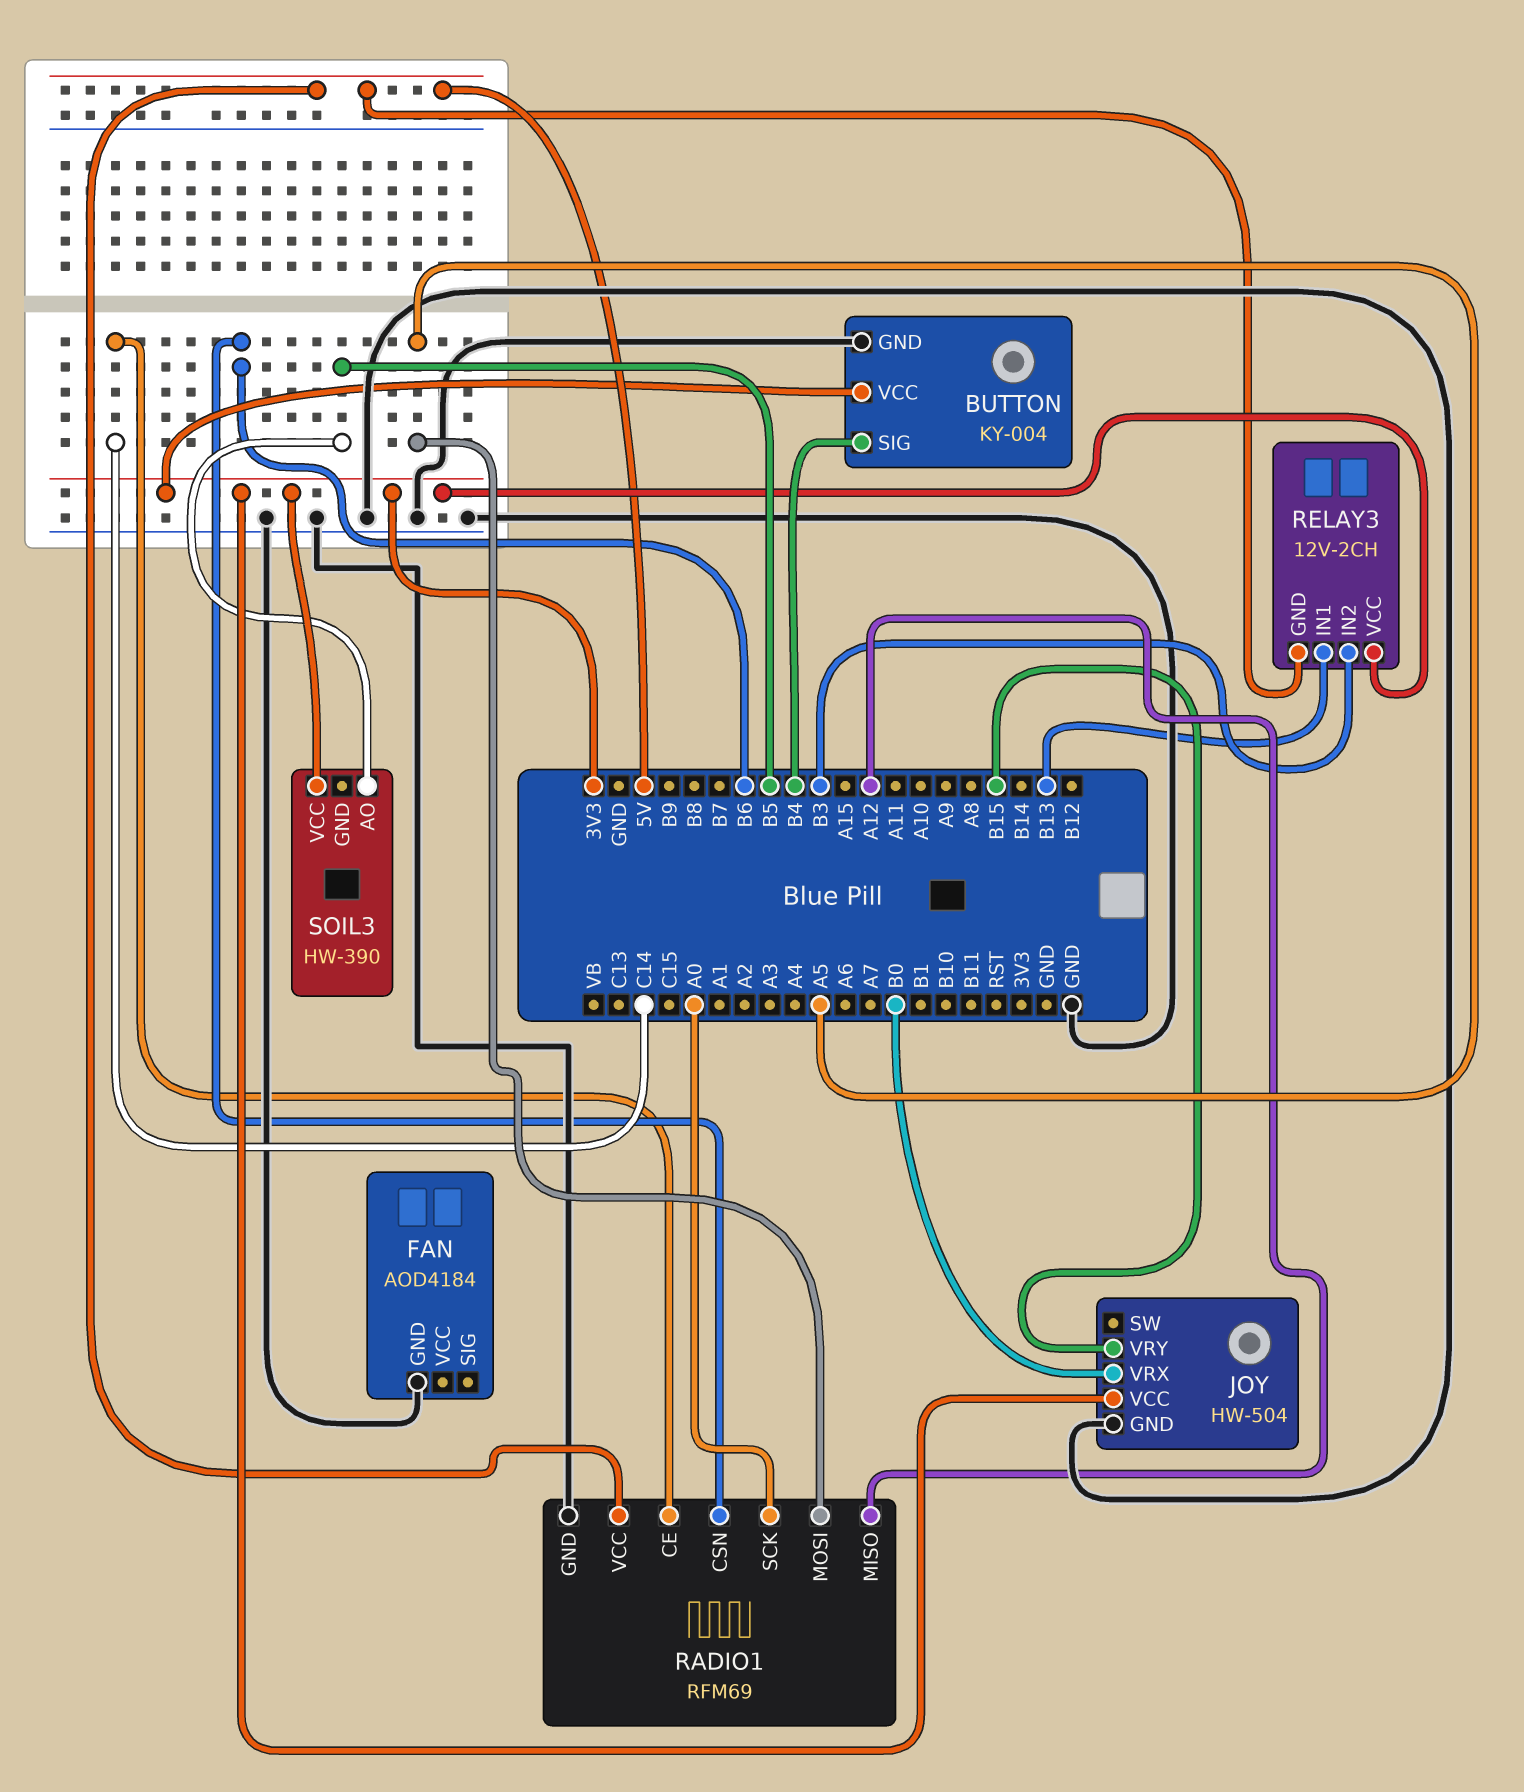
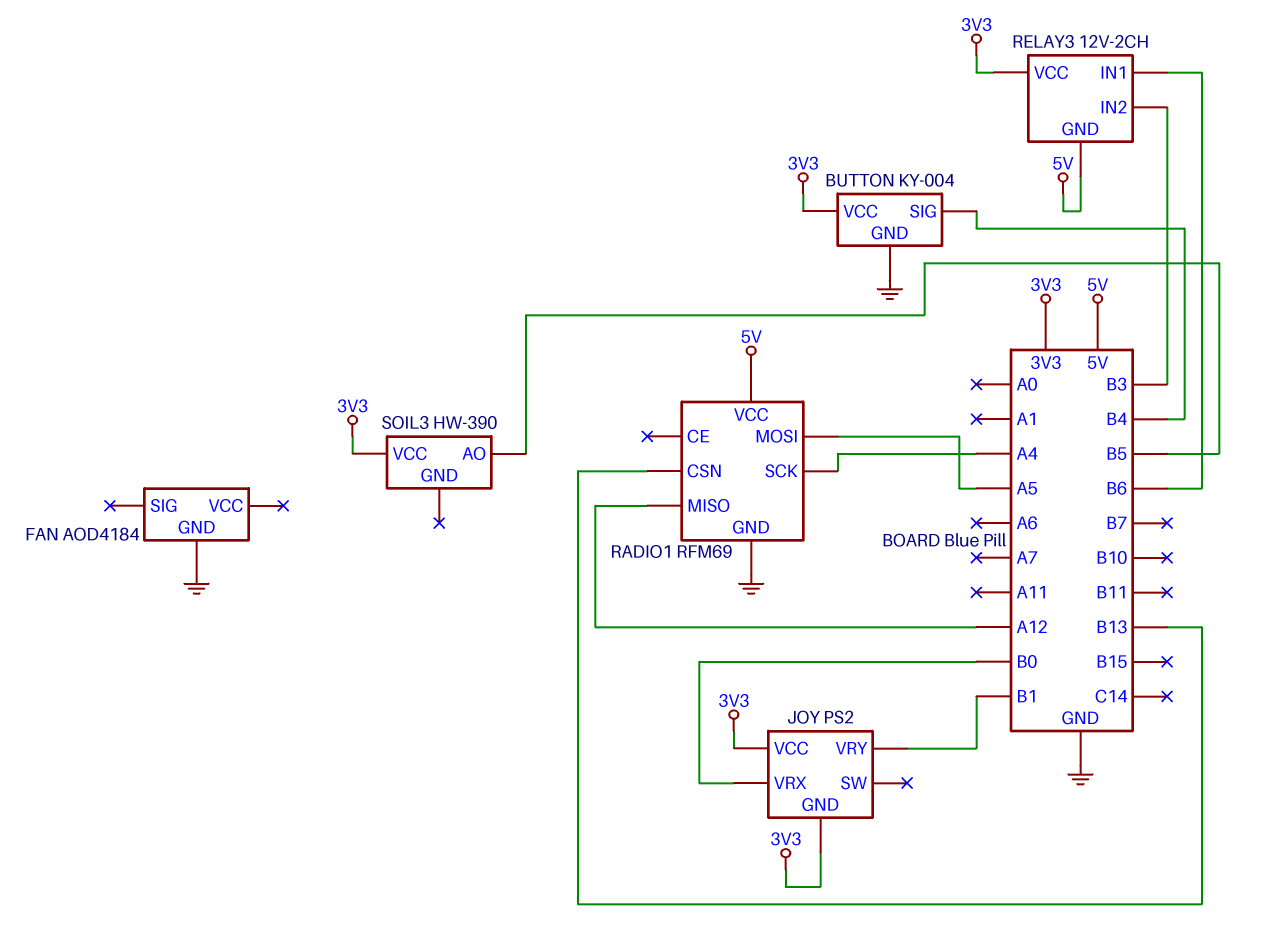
JOY: HW-504 -> PS2
JOY pin GND: GND -> 3V3
JOY pin VRY: B15 -> B1
RADIO1 pin CE: C14 -> none
RADIO1 pin CSN: B6 -> B13
RADIO1 pin SCK: A0 -> A4
RELAY3 pin IN1: B13 -> B6

